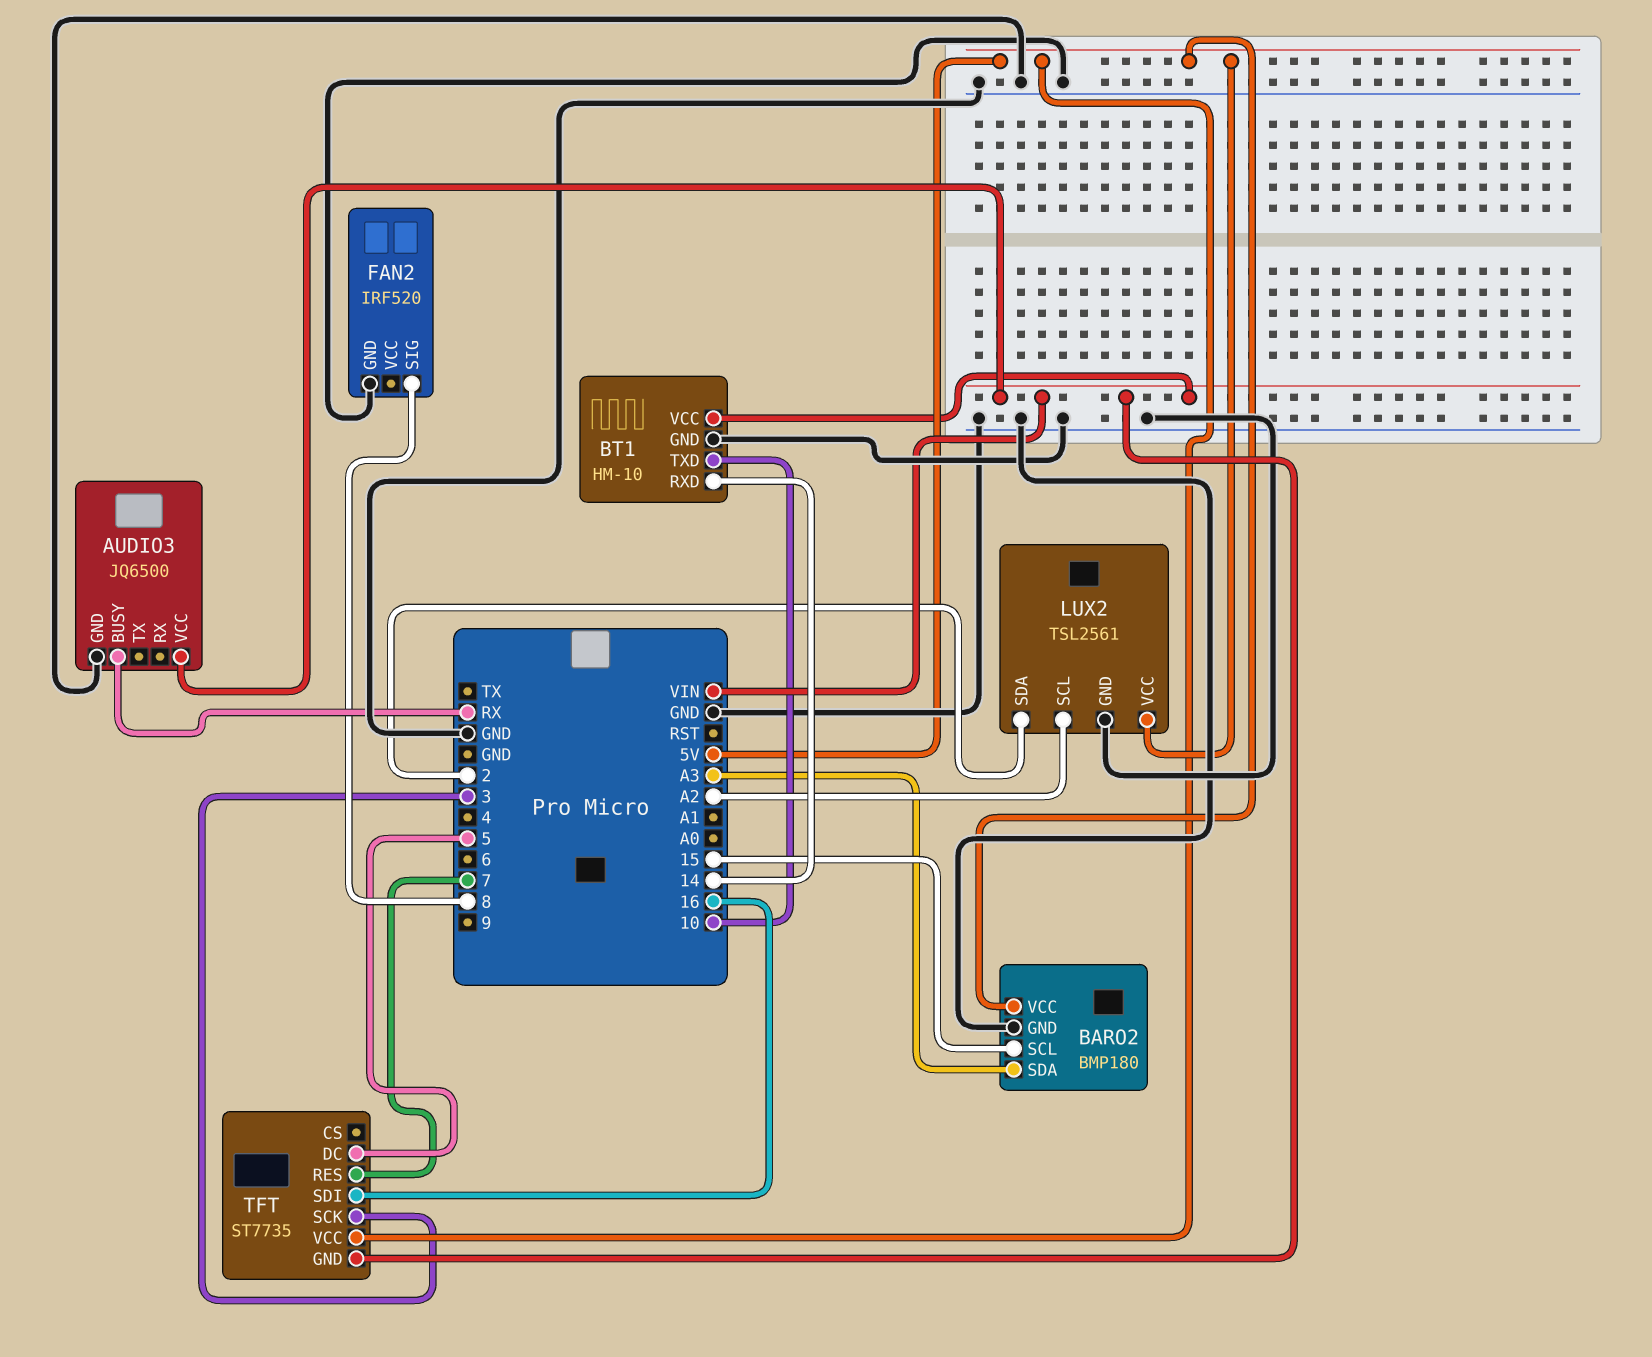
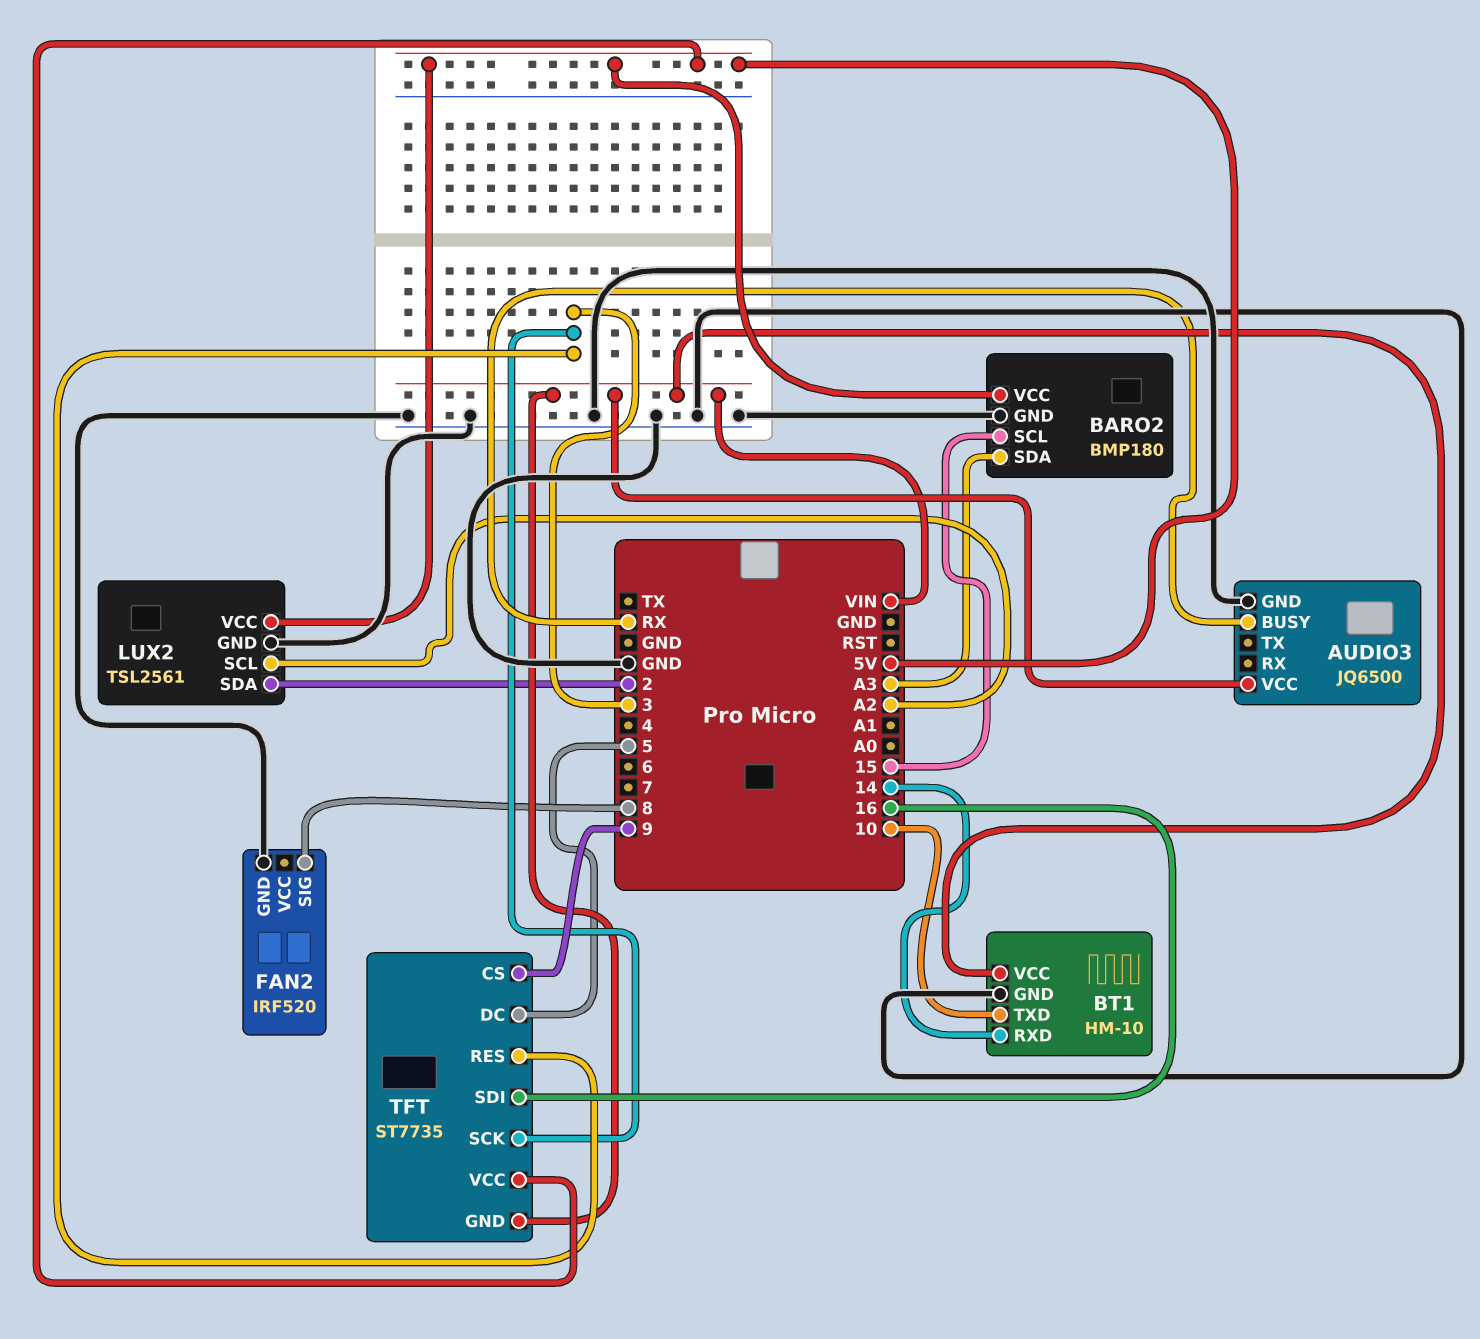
TFT pin CS: none -> 9
TFT pin RES: 7 -> 3

